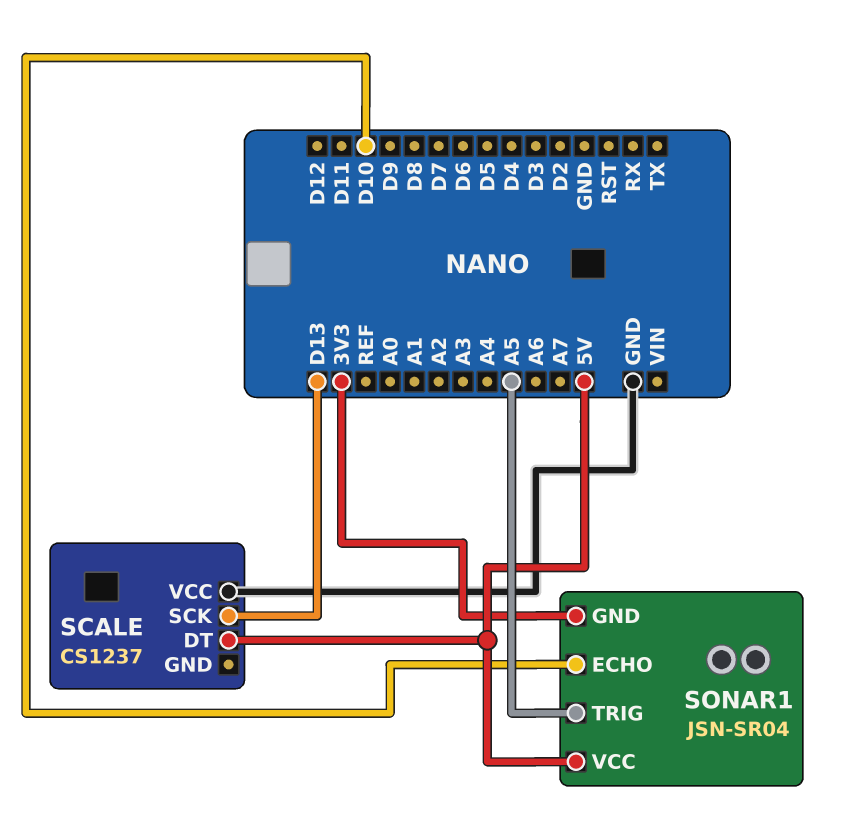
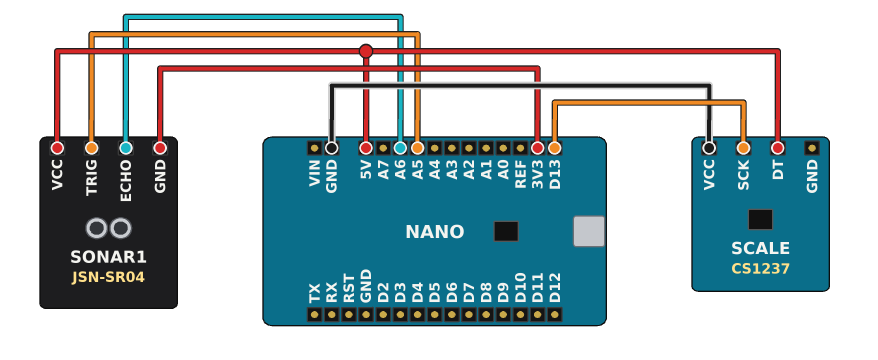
SONAR1 pin ECHO: D10 -> A6

